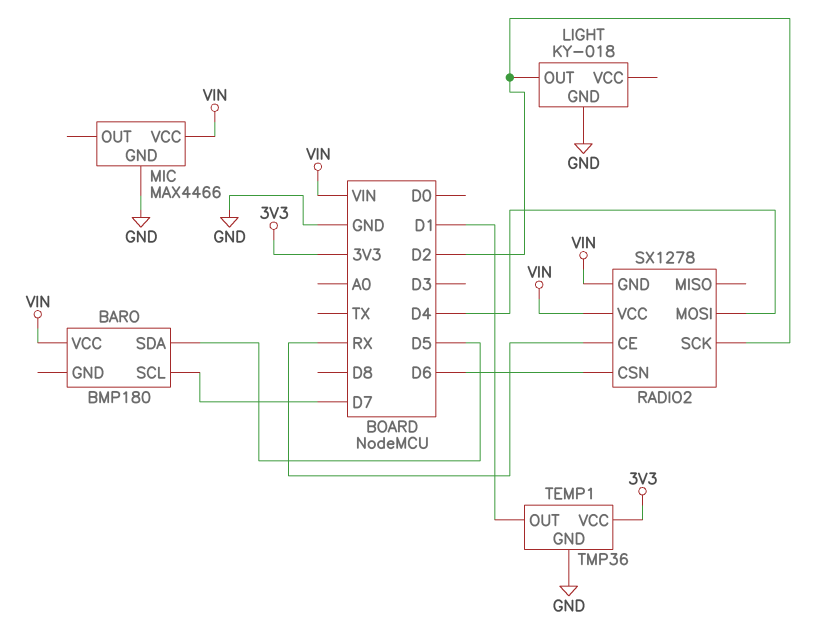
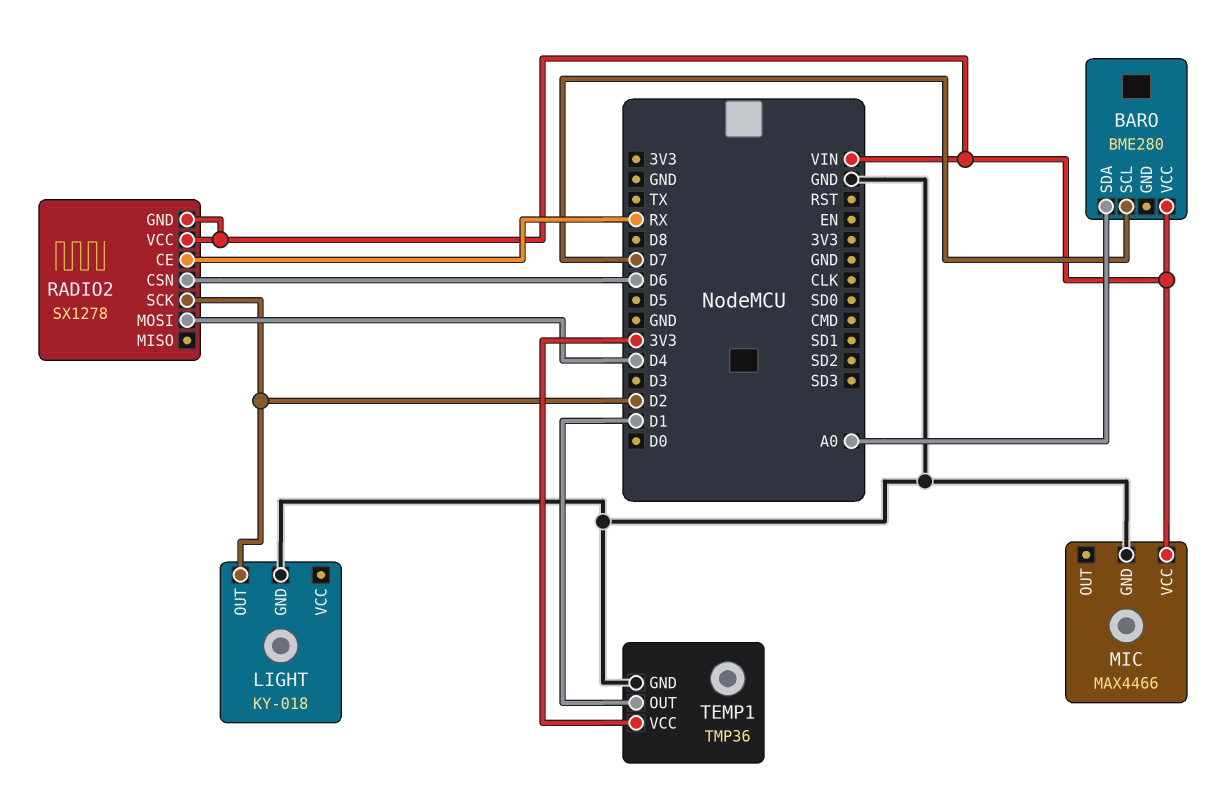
BARO: BMP180 -> BME280
BARO pin SDA: D5 -> A0

